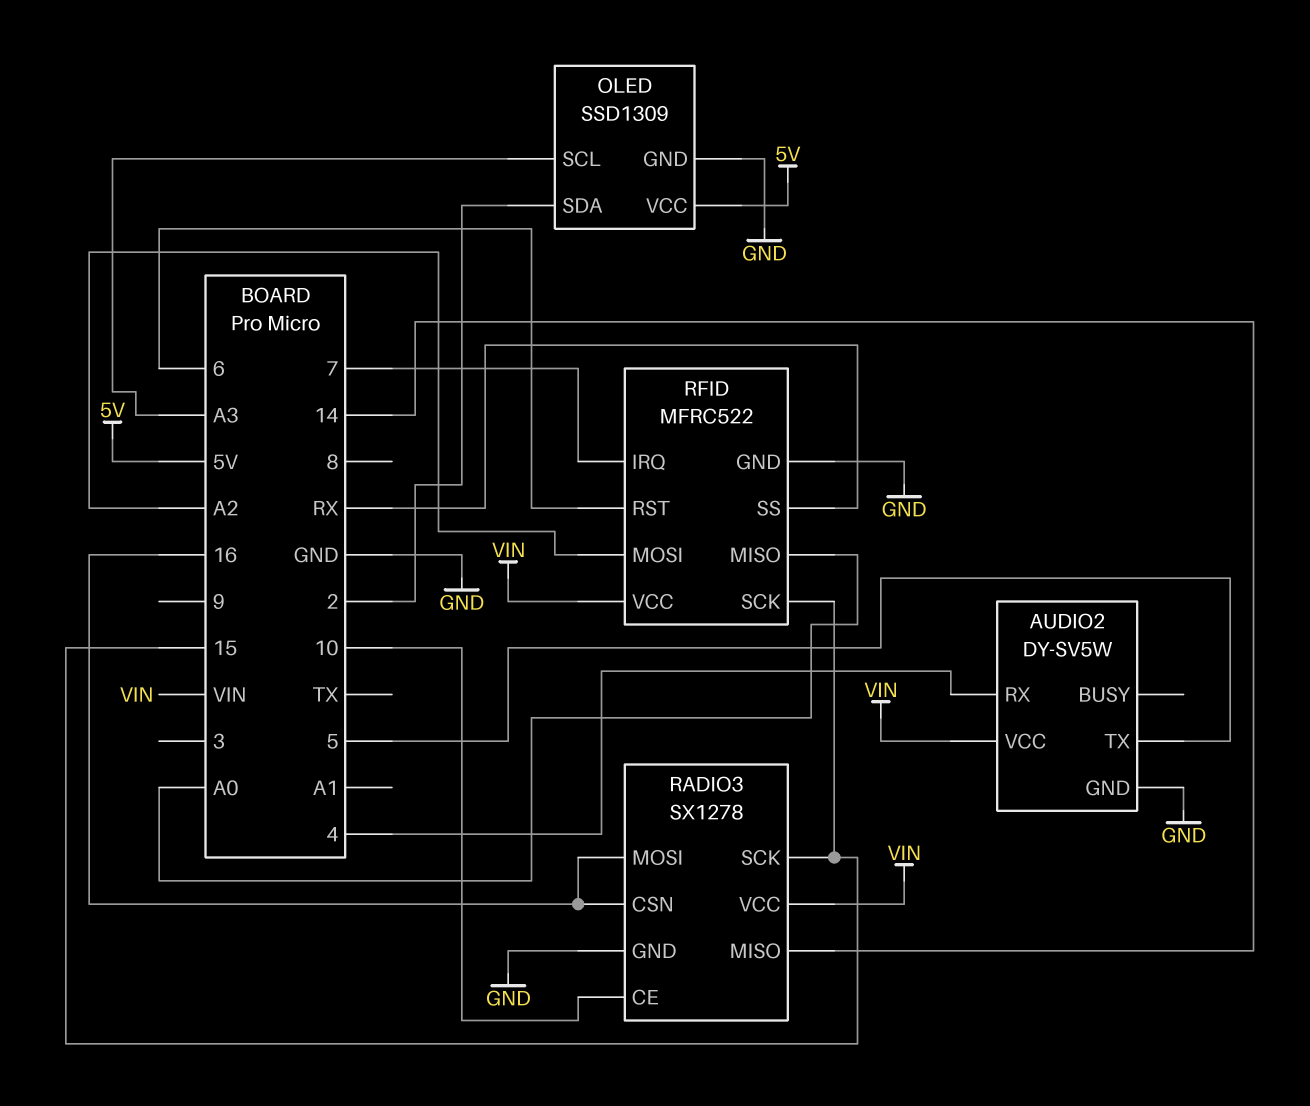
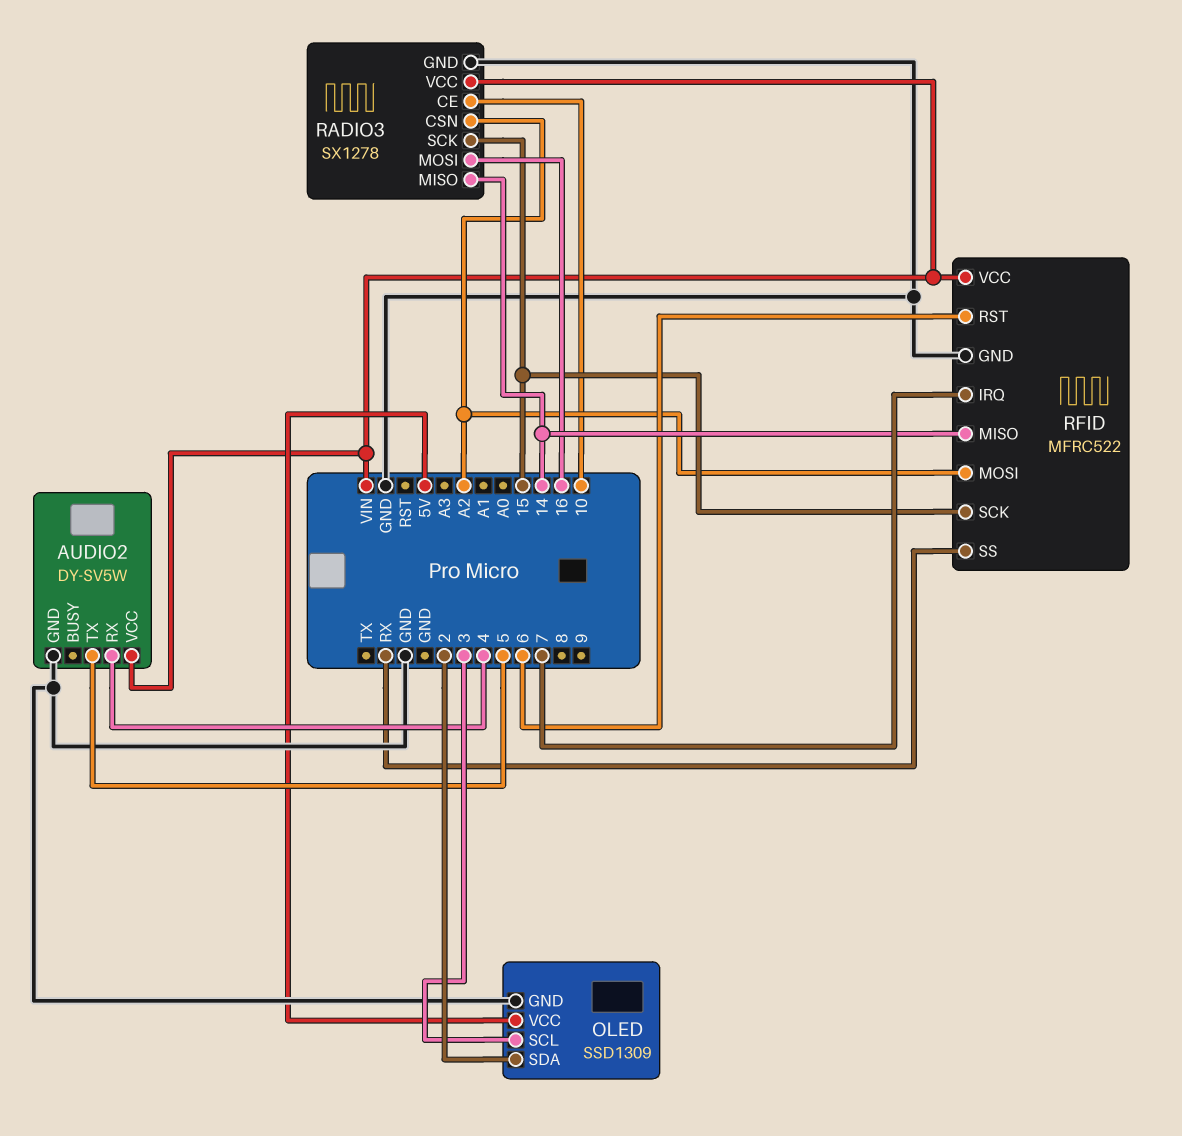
OLED pin SCL: A3 -> 3
RADIO3 pin CSN: 16 -> A2
RFID pin MISO: A0 -> 14

